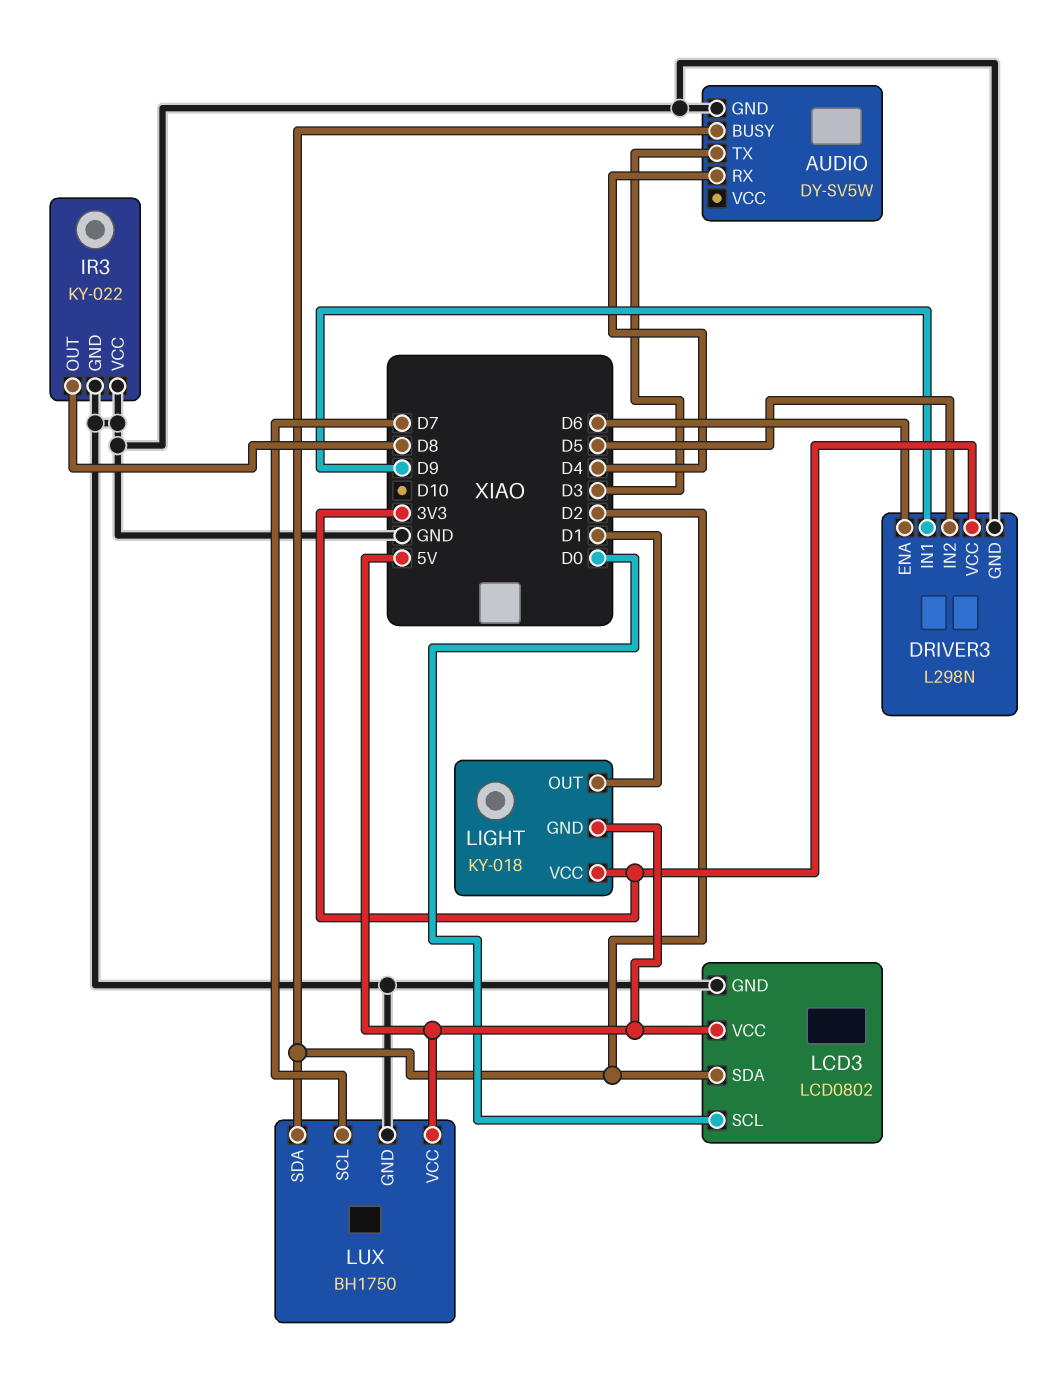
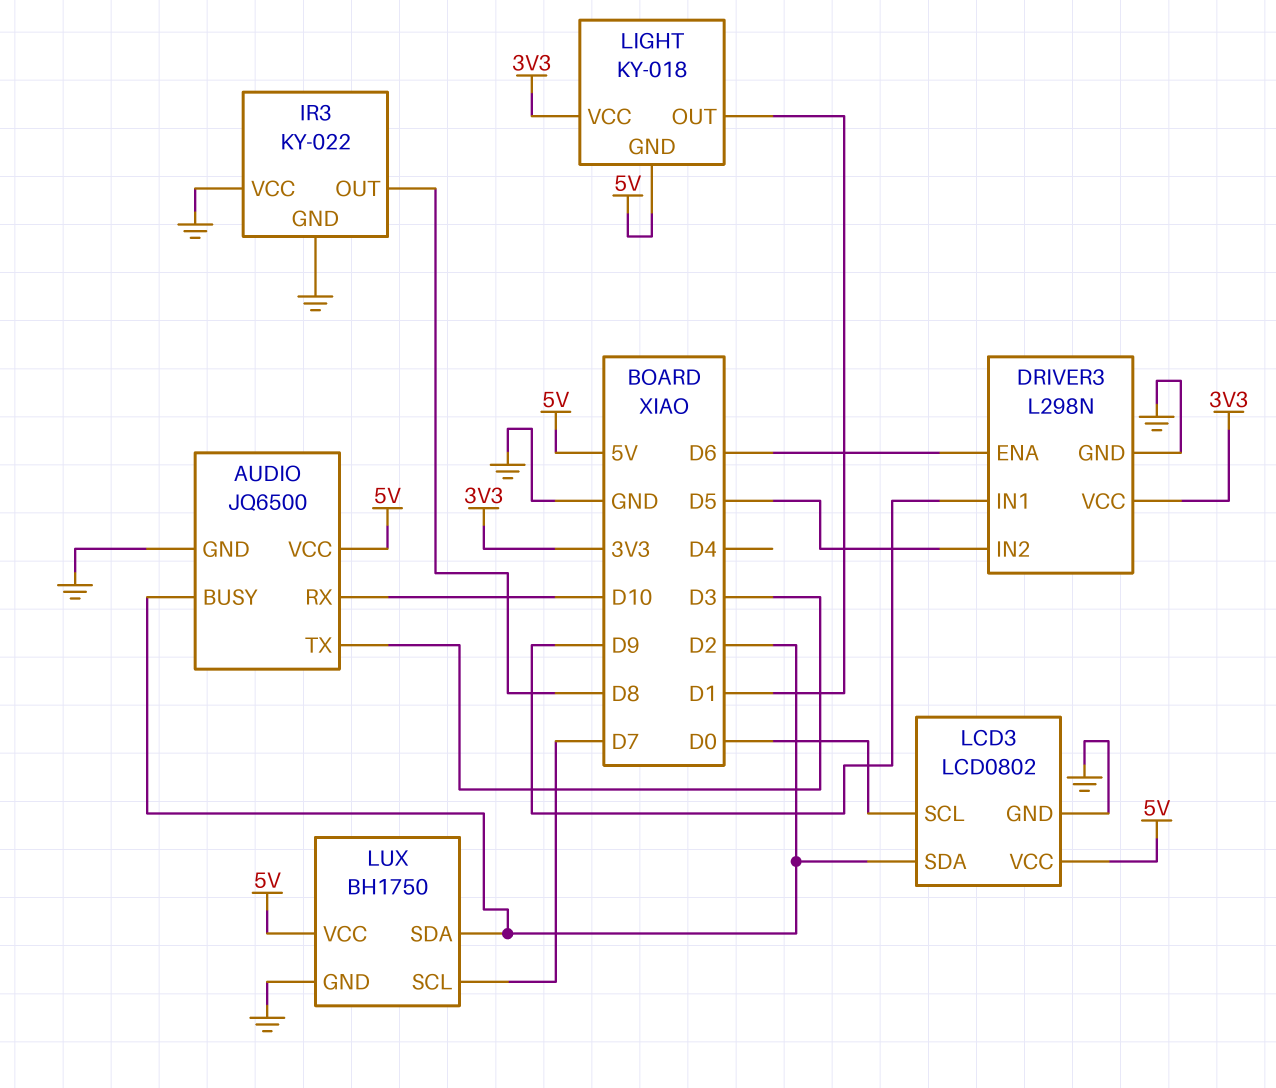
AUDIO: DY-SV5W -> JQ6500
AUDIO pin RX: D4 -> D10
AUDIO pin VCC: none -> 5V

